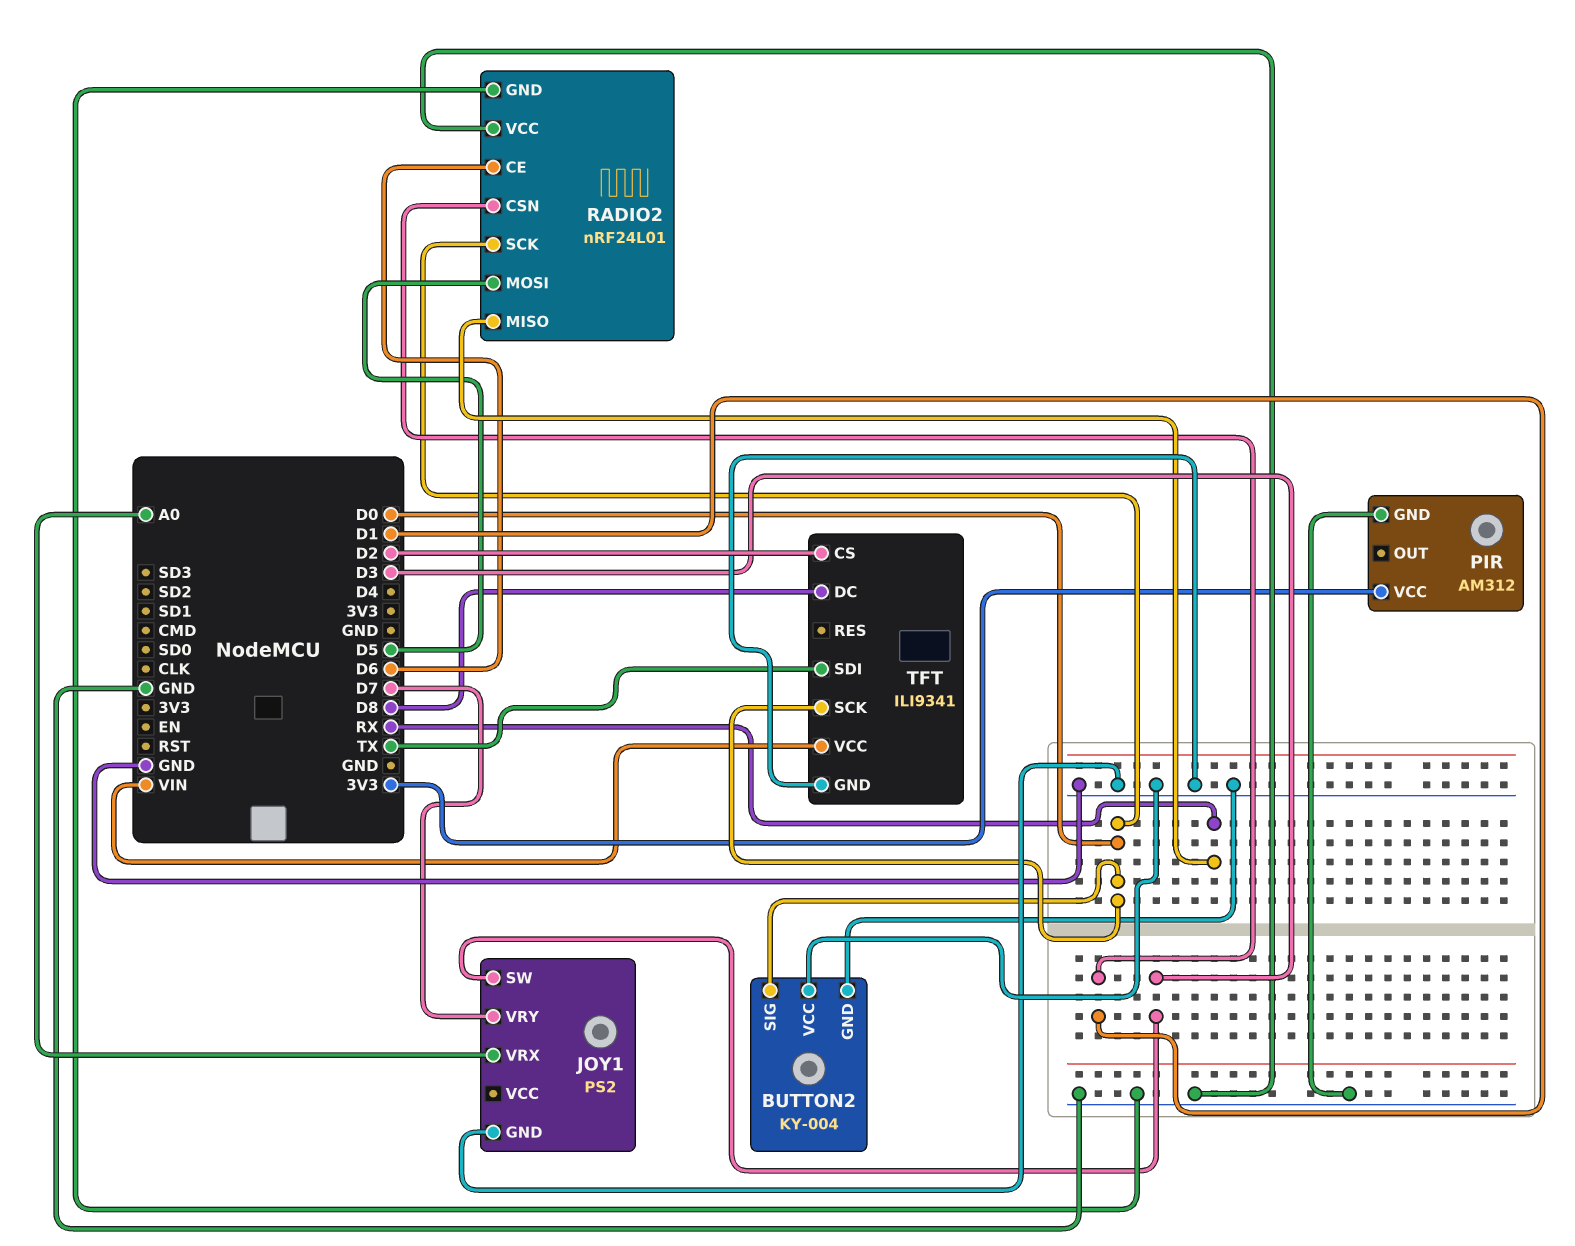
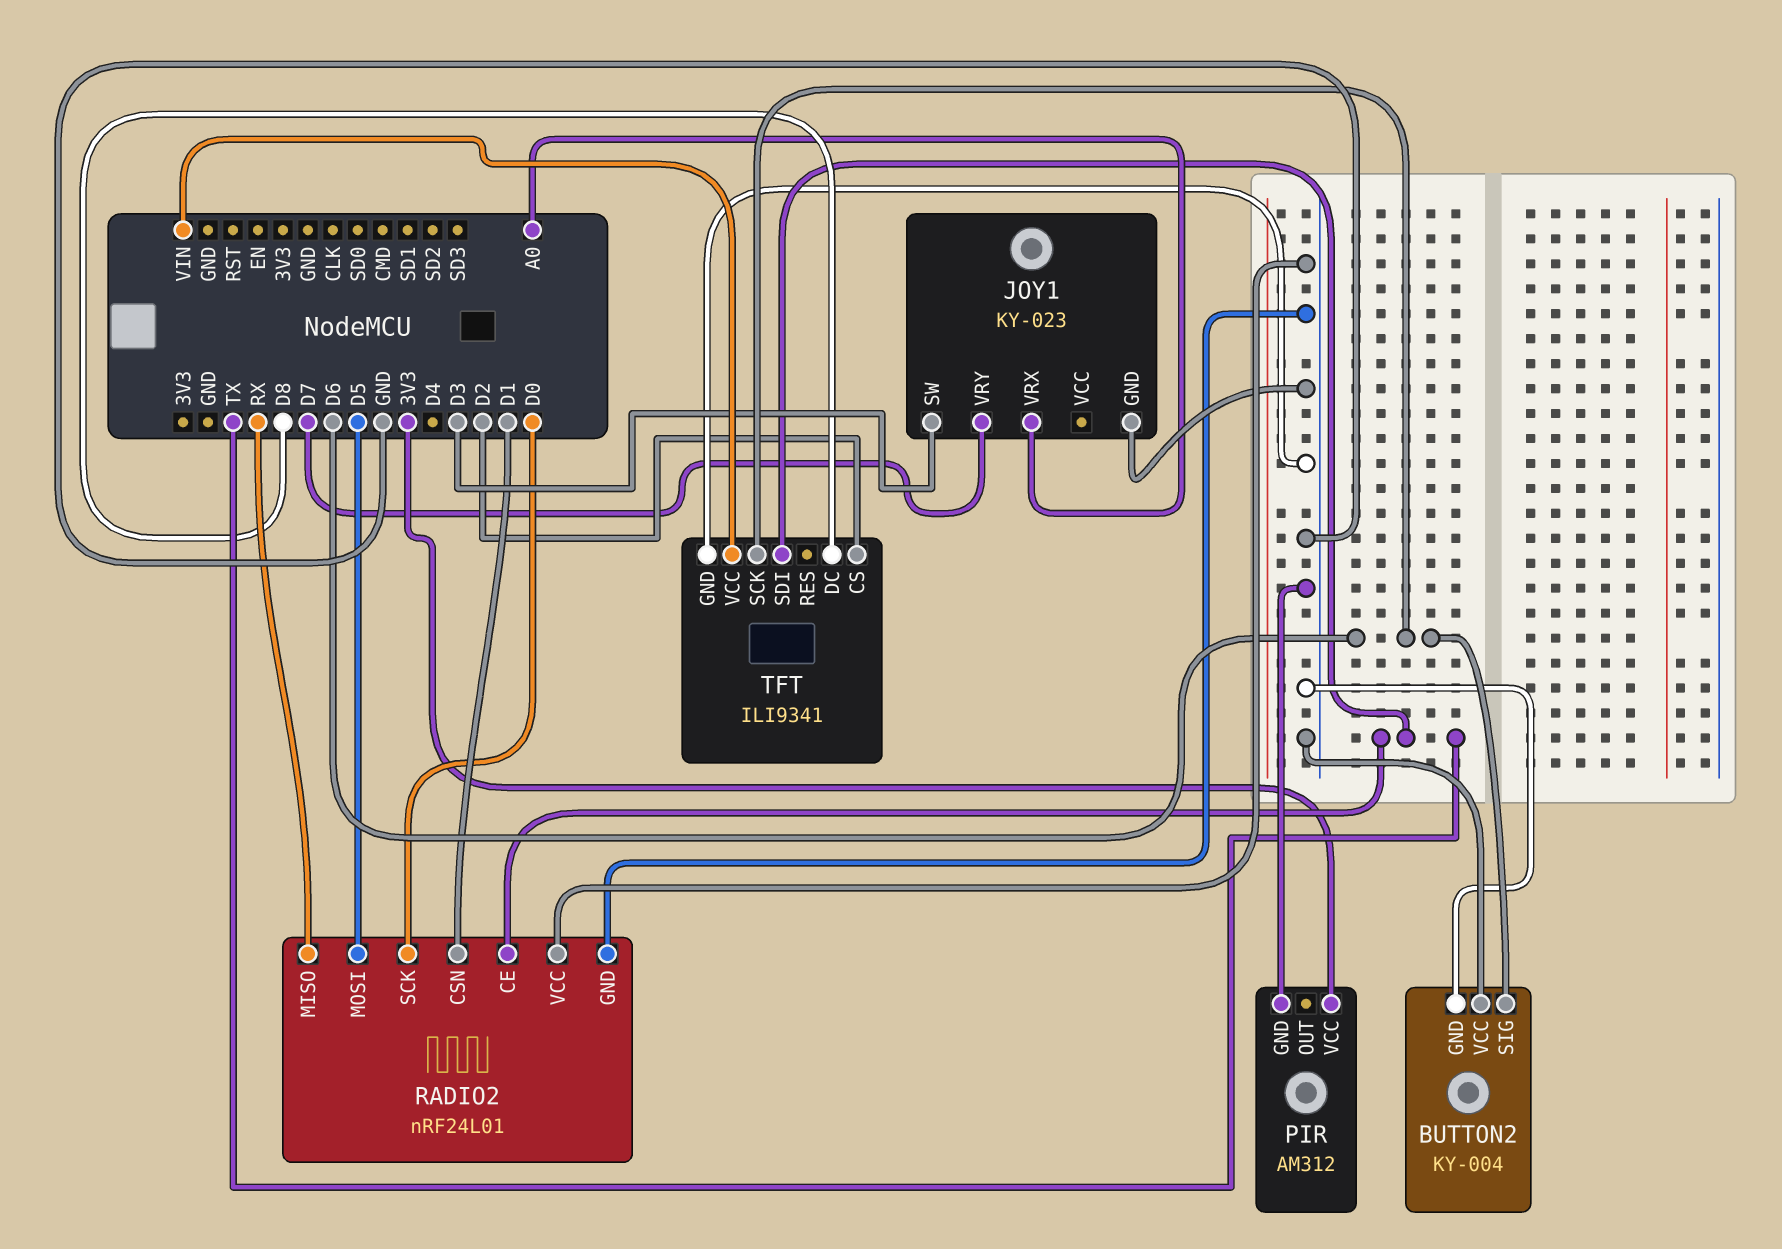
BUTTON2 pin SIG: D0 -> D6
JOY1: PS2 -> KY-023
RADIO2 pin CE: D6 -> TX
TFT pin SCK: D0 -> D6

